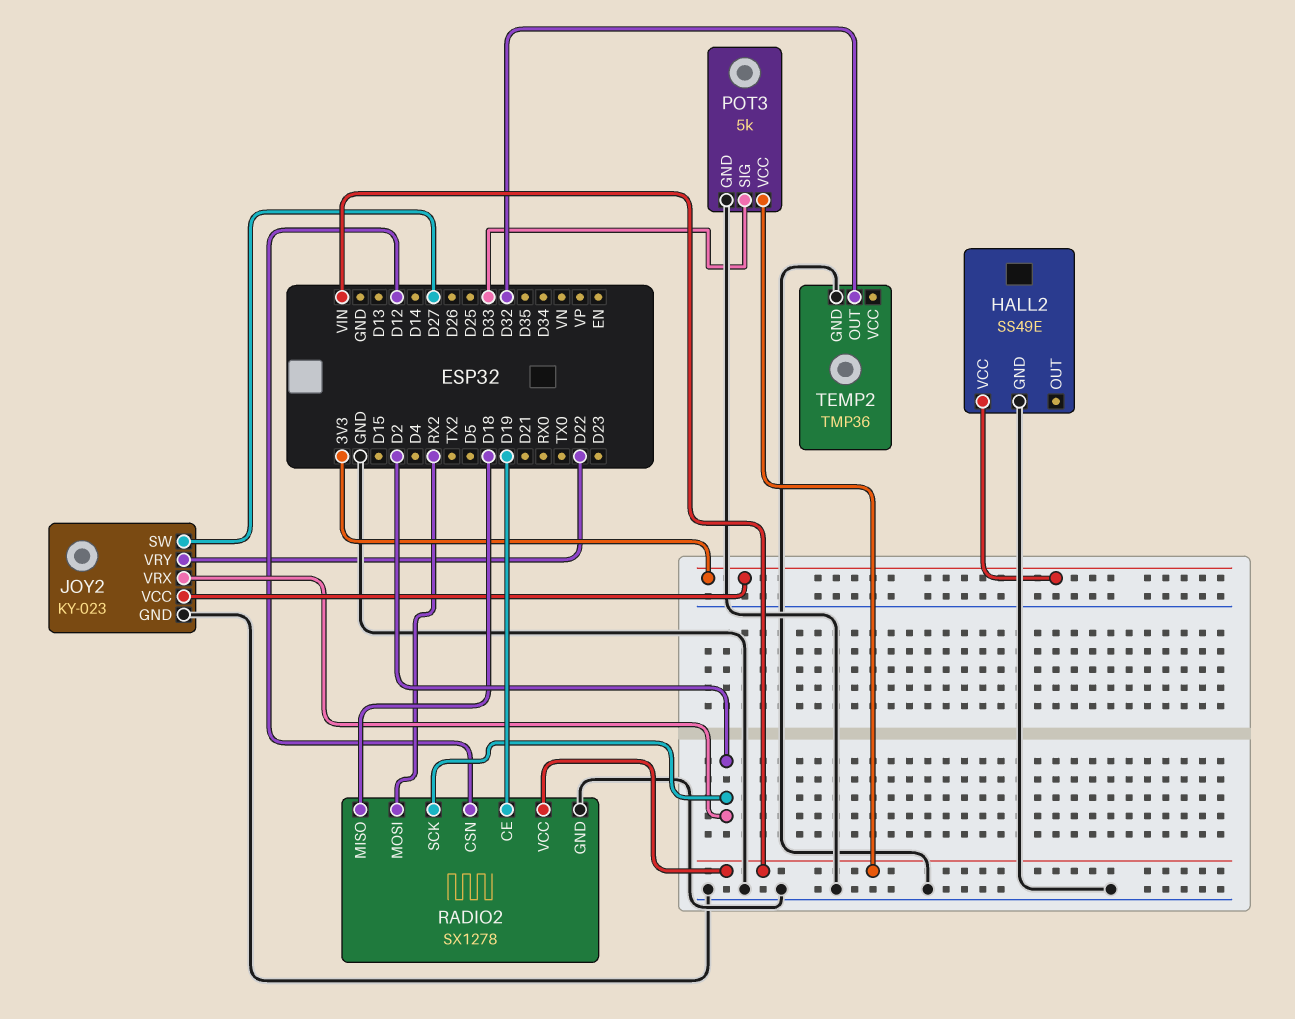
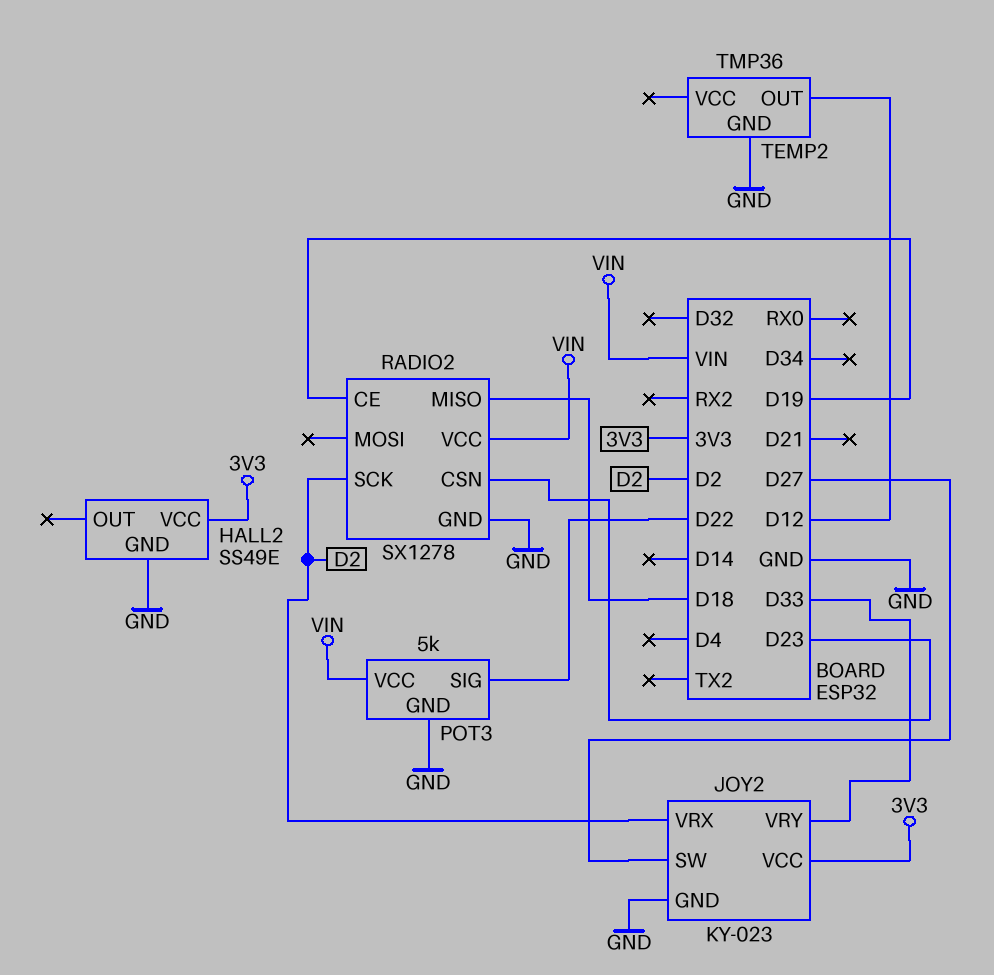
JOY2 pin VRY: D22 -> D33
POT3 pin SIG: D33 -> D22
RADIO2 pin CSN: D12 -> D23
RADIO2 pin MOSI: RX2 -> none
TEMP2 pin OUT: D32 -> D12

